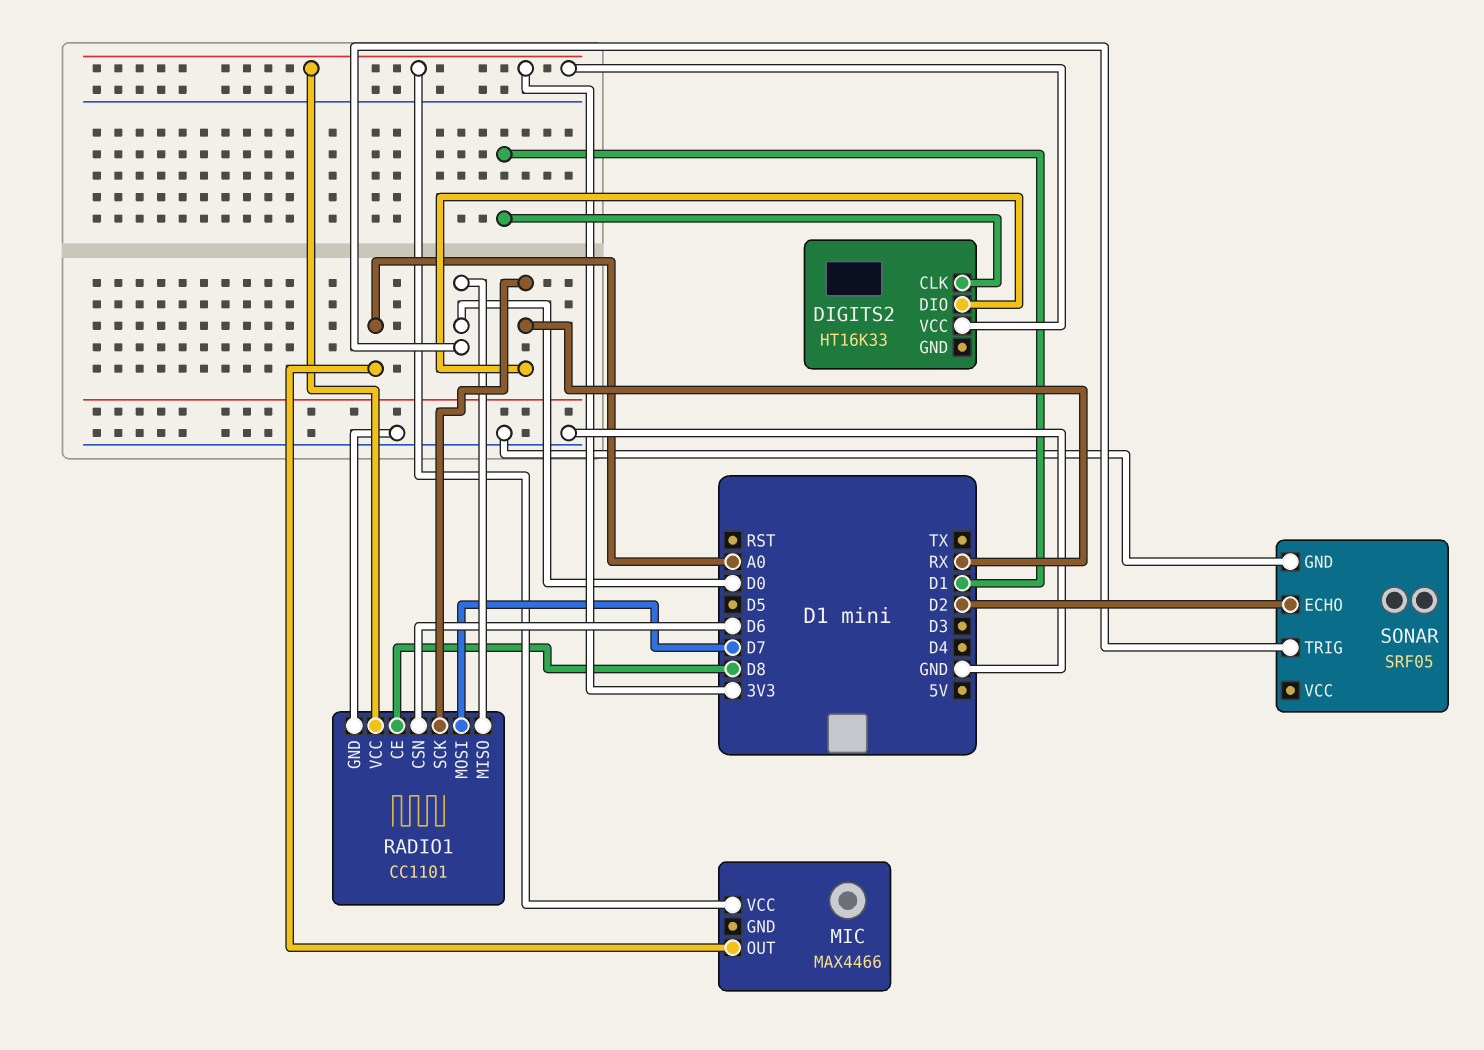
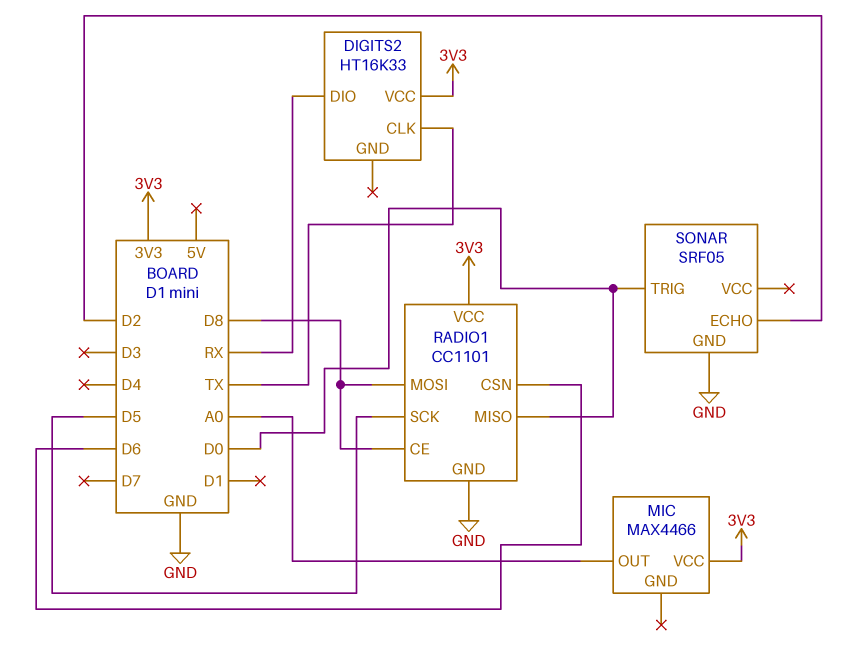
DIGITS2 pin CLK: D1 -> TX
RADIO1 pin MOSI: D7 -> D8
RADIO1 pin SCK: RX -> D5

